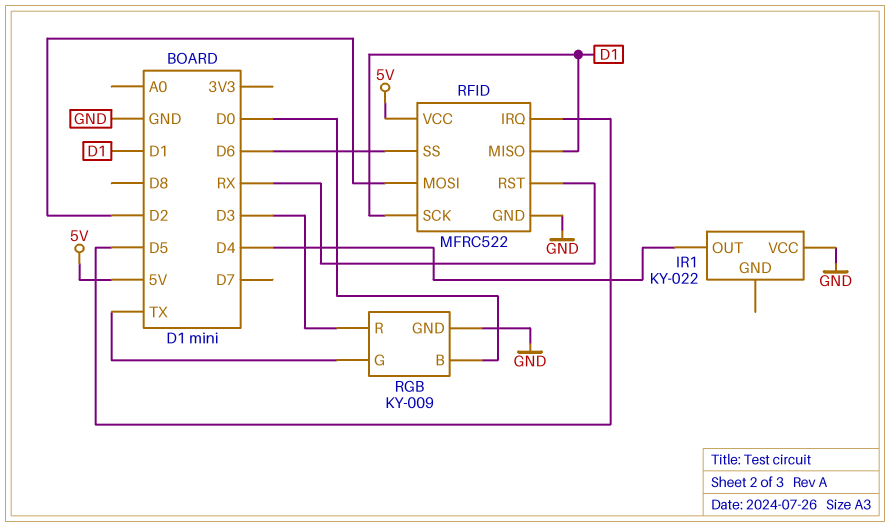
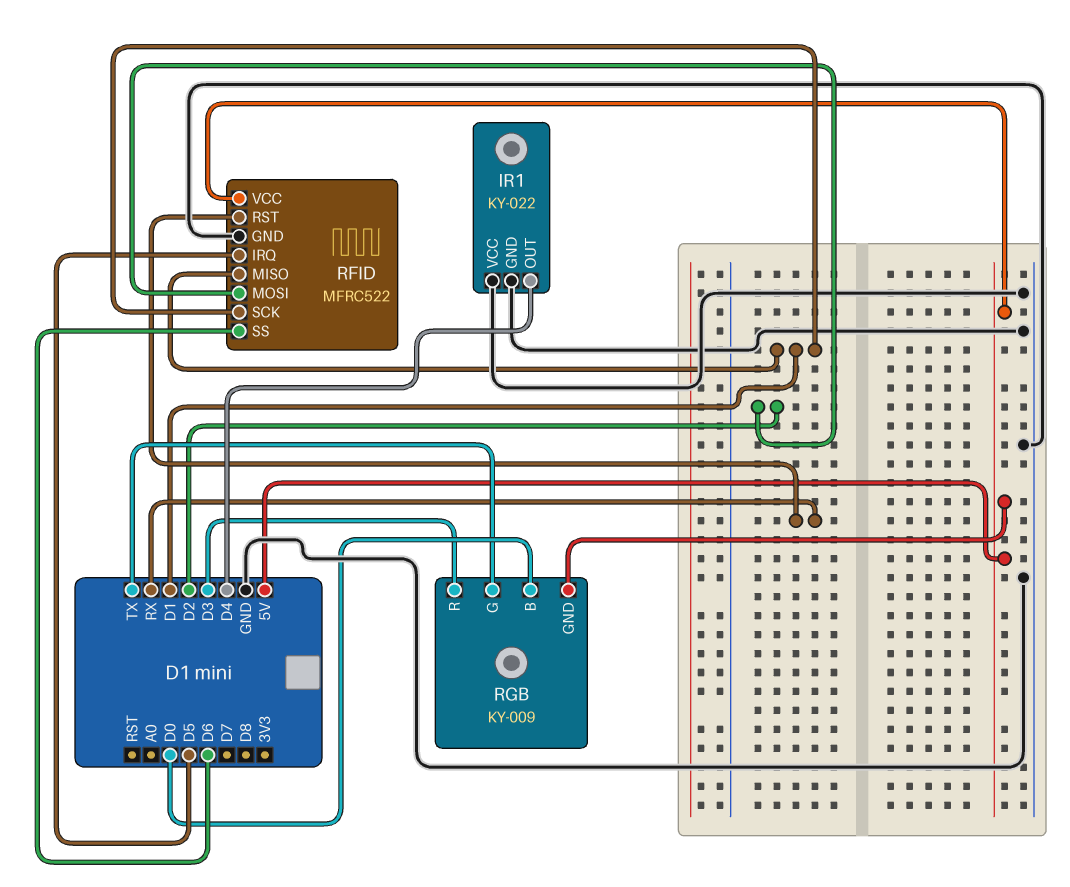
IR1 pin GND: none -> GND
RGB pin GND: GND -> 5V

